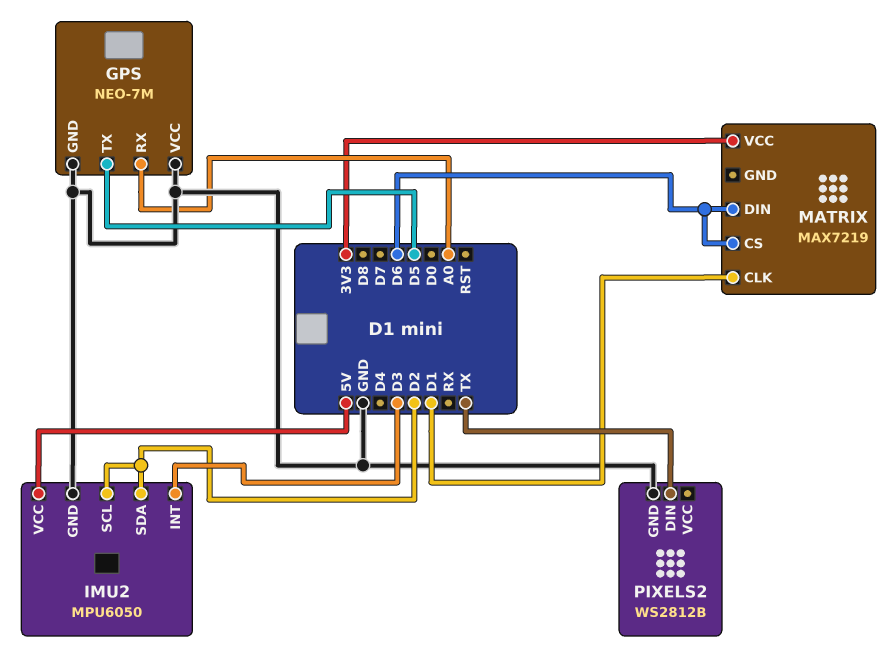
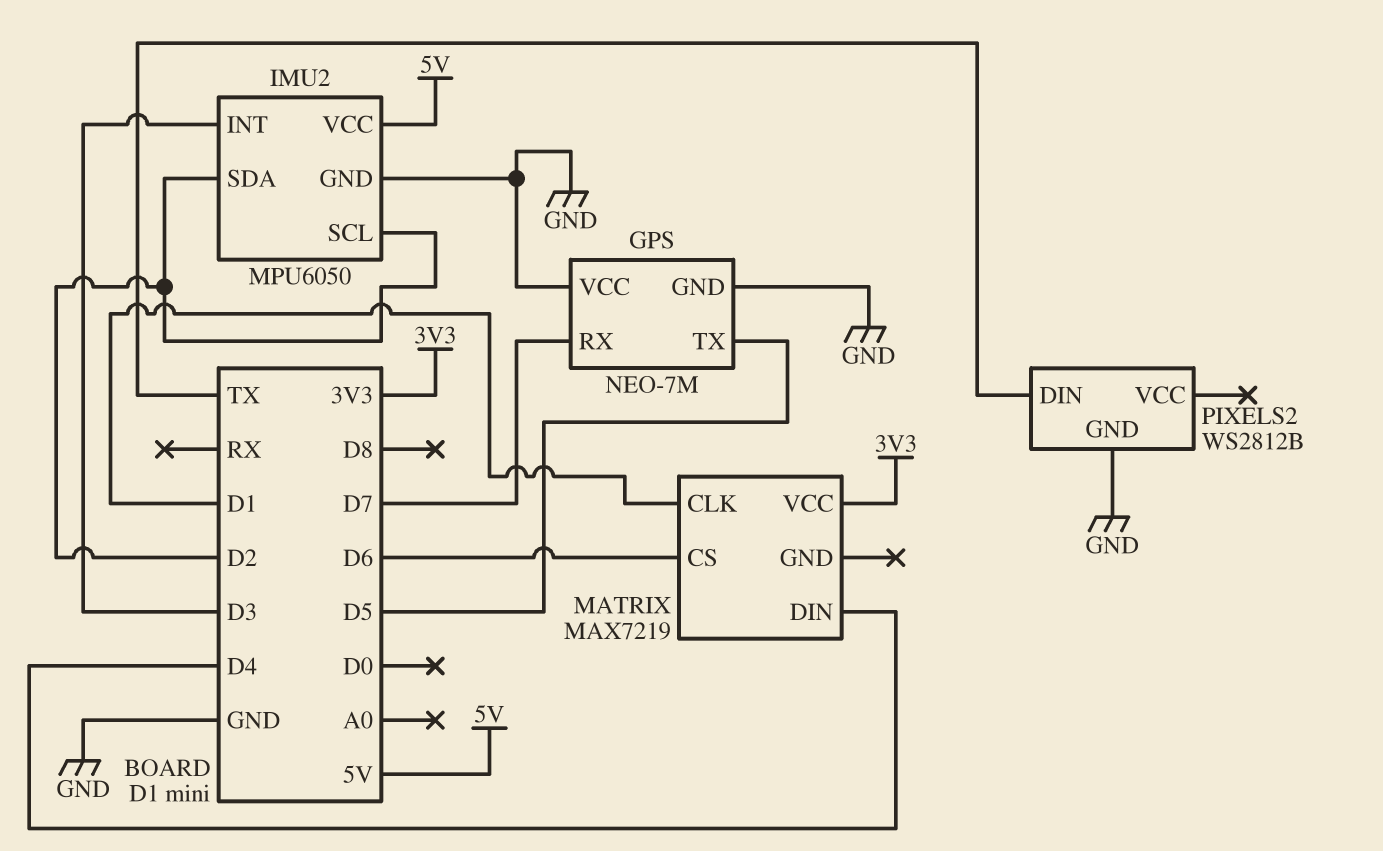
GPS pin RX: A0 -> D7
MATRIX pin DIN: D6 -> D4

